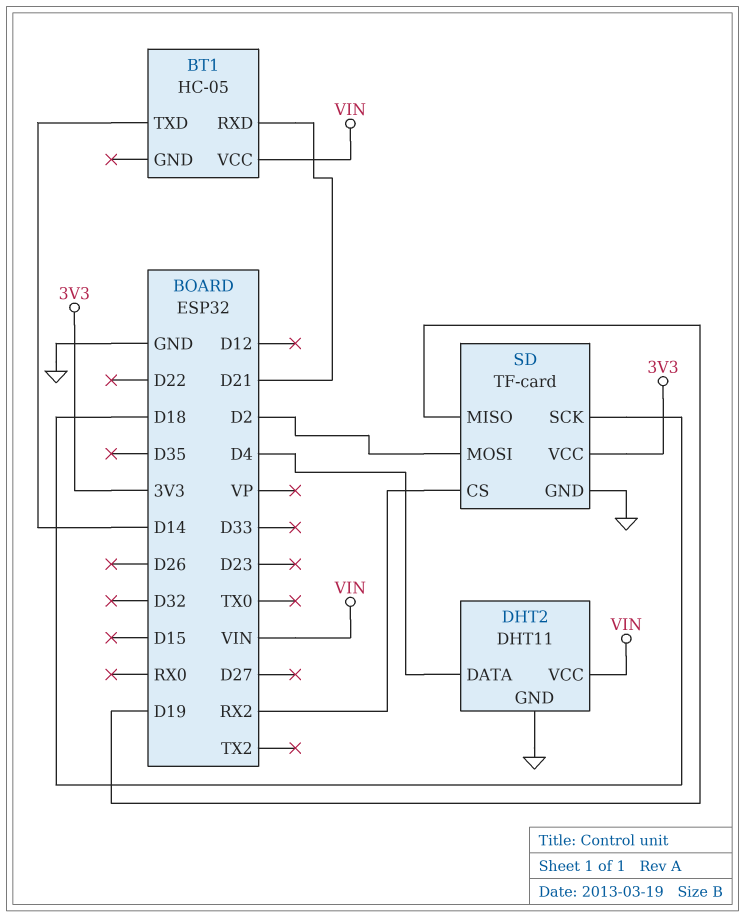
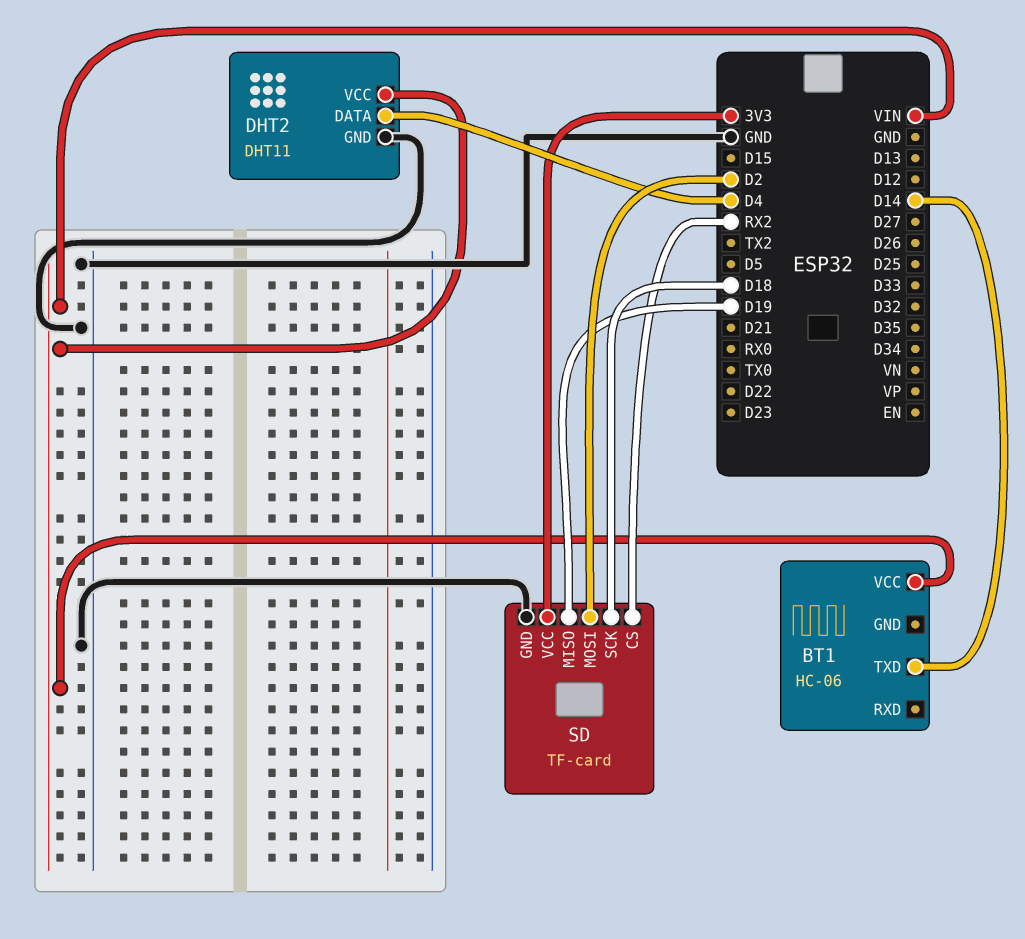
BT1: HC-05 -> HC-06
BT1 pin RXD: D21 -> none

